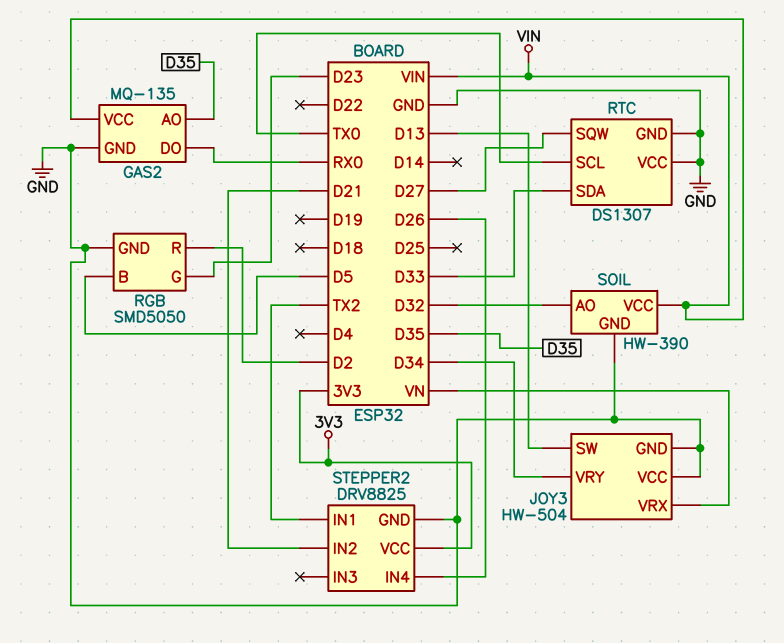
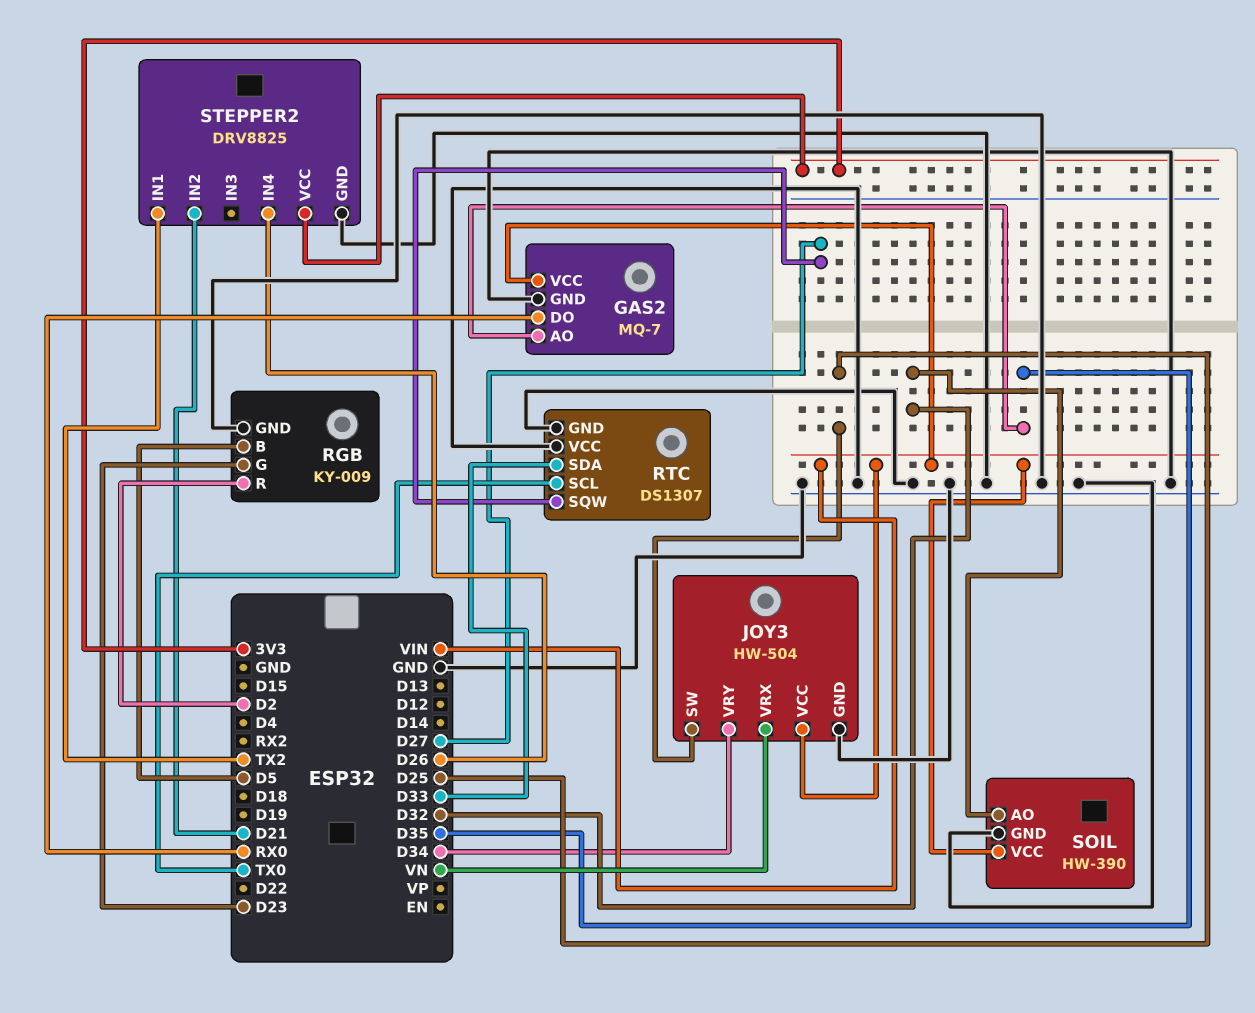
GAS2: MQ-135 -> MQ-7
JOY3 pin SW: D13 -> D25
JOY3 pin VCC: GND -> VIN
RGB: SMD5050 -> KY-009

